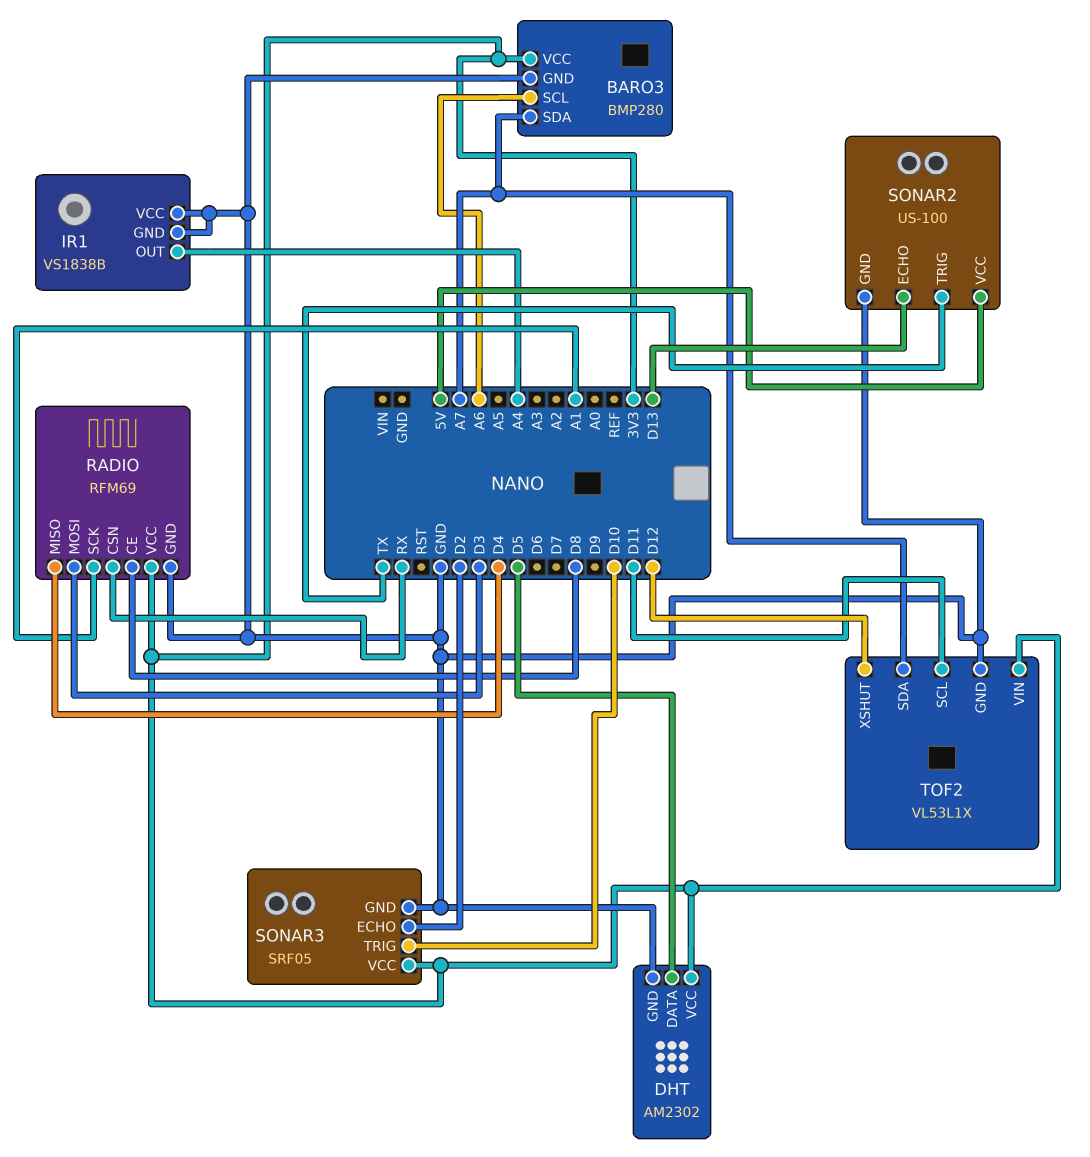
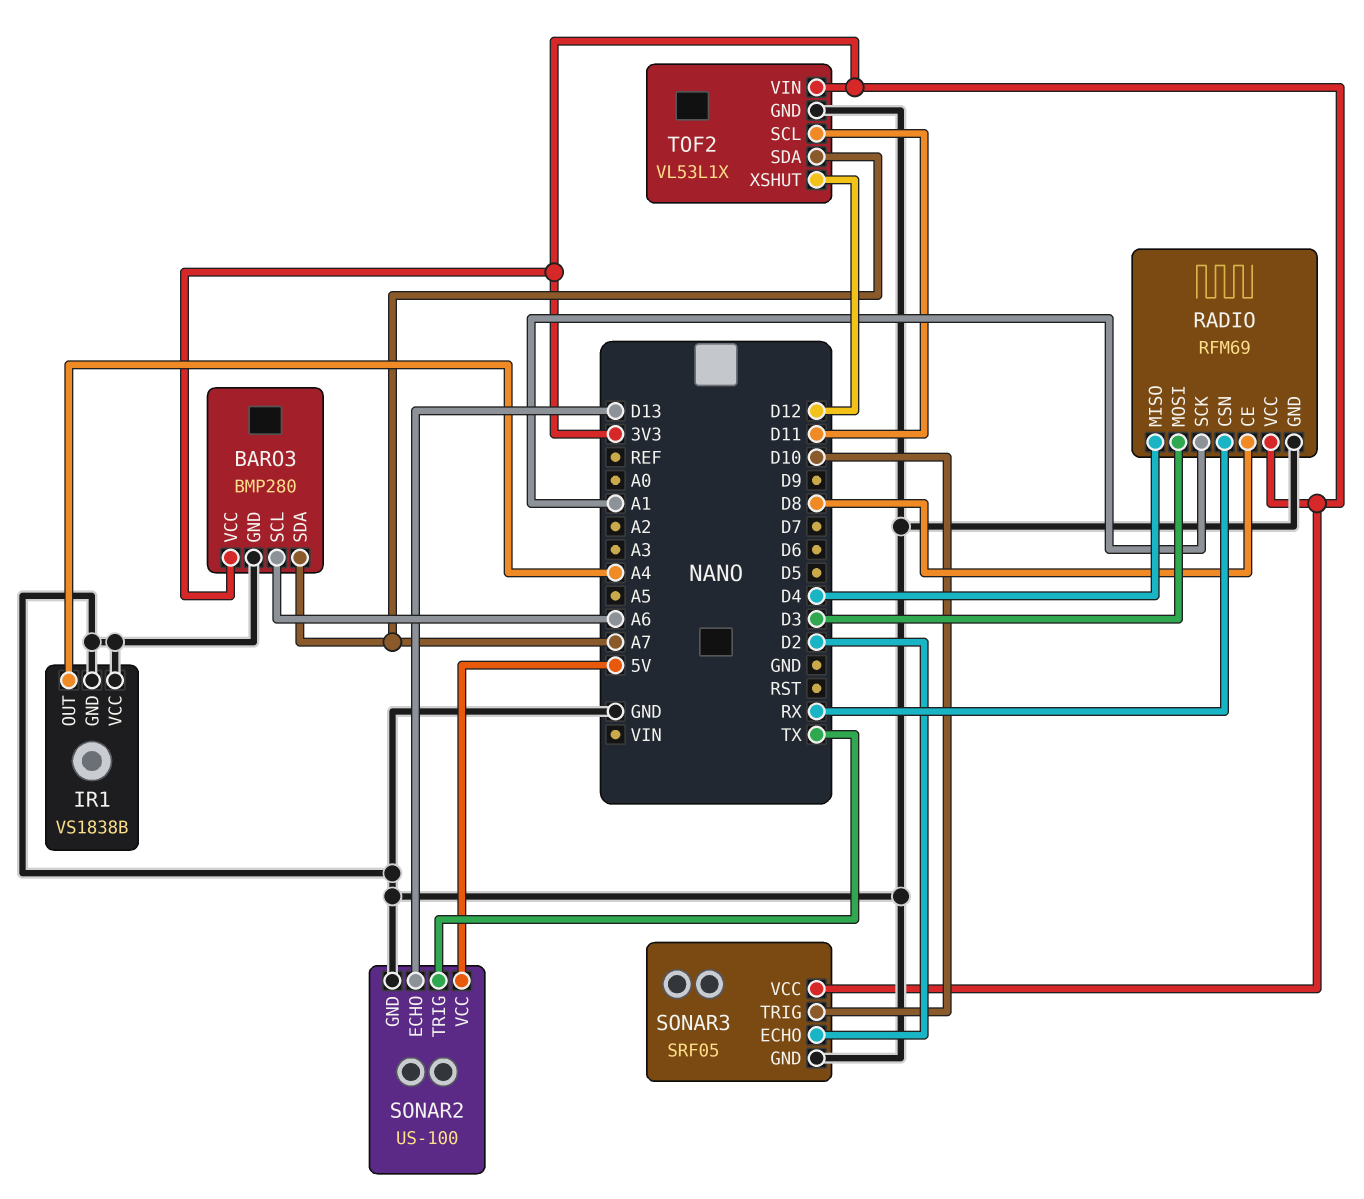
DHT: AM2302 -> none
DHT pin DATA: D5 -> none
DHT pin GND: GND -> none
DHT pin VCC: 3V3 -> none

